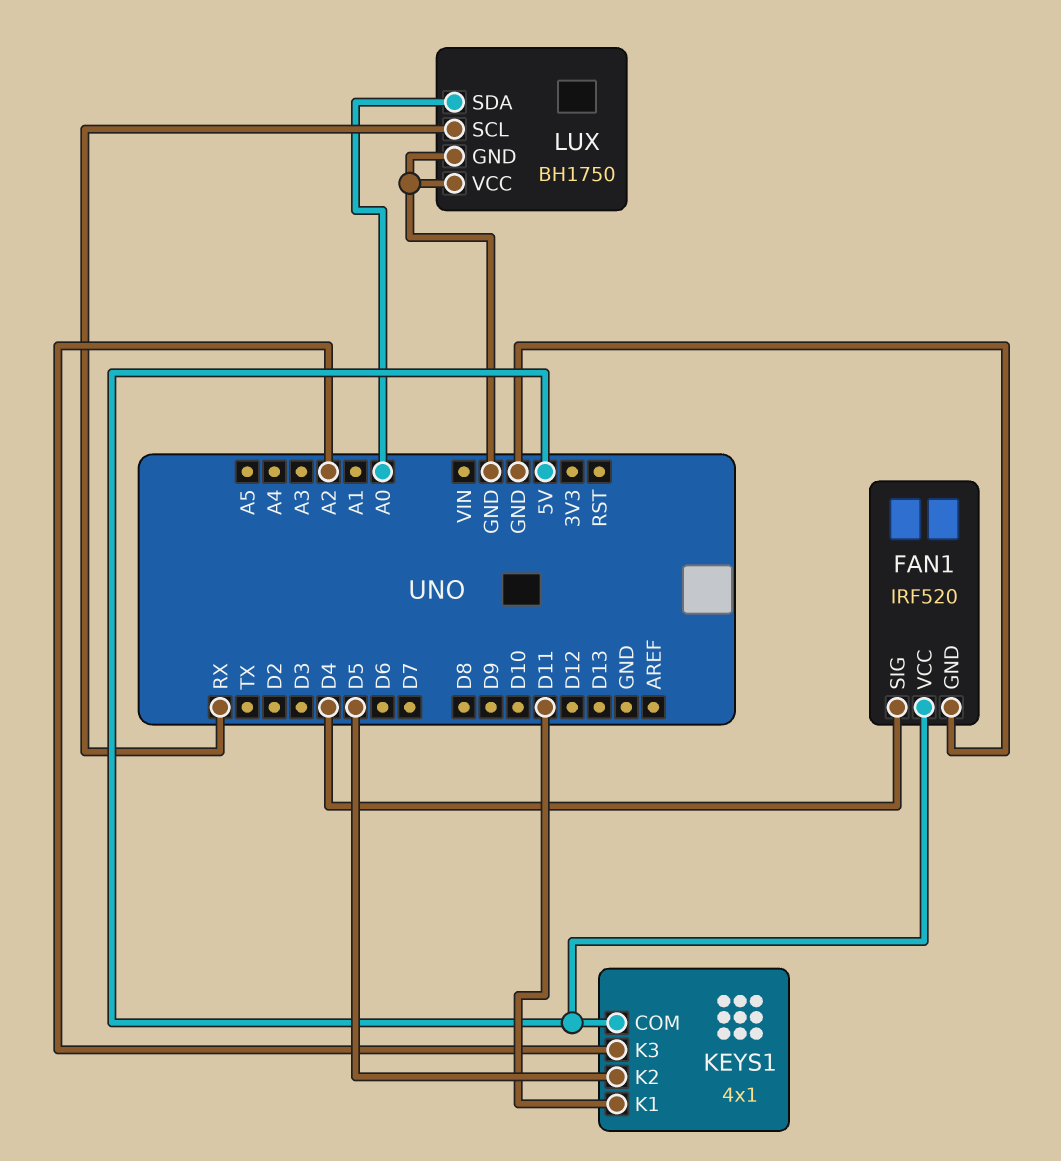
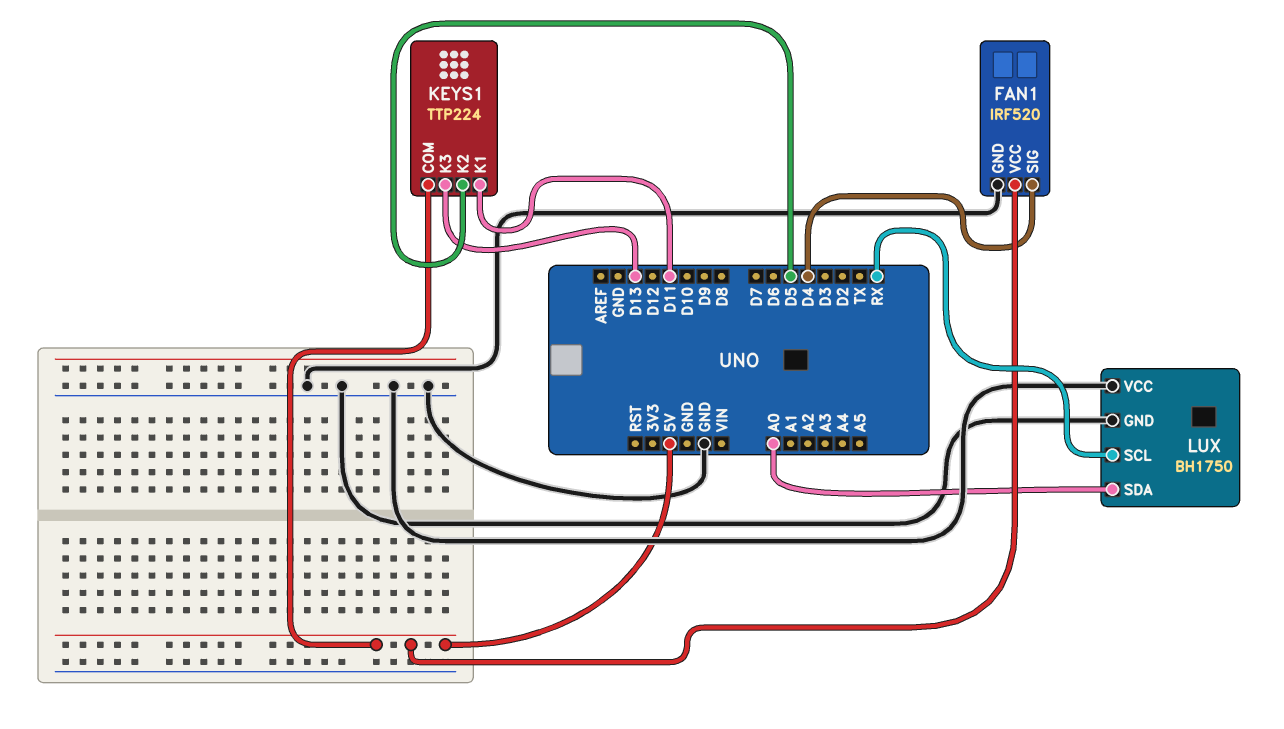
KEYS1: 4x1 -> TTP224
KEYS1 pin K3: A2 -> D13

